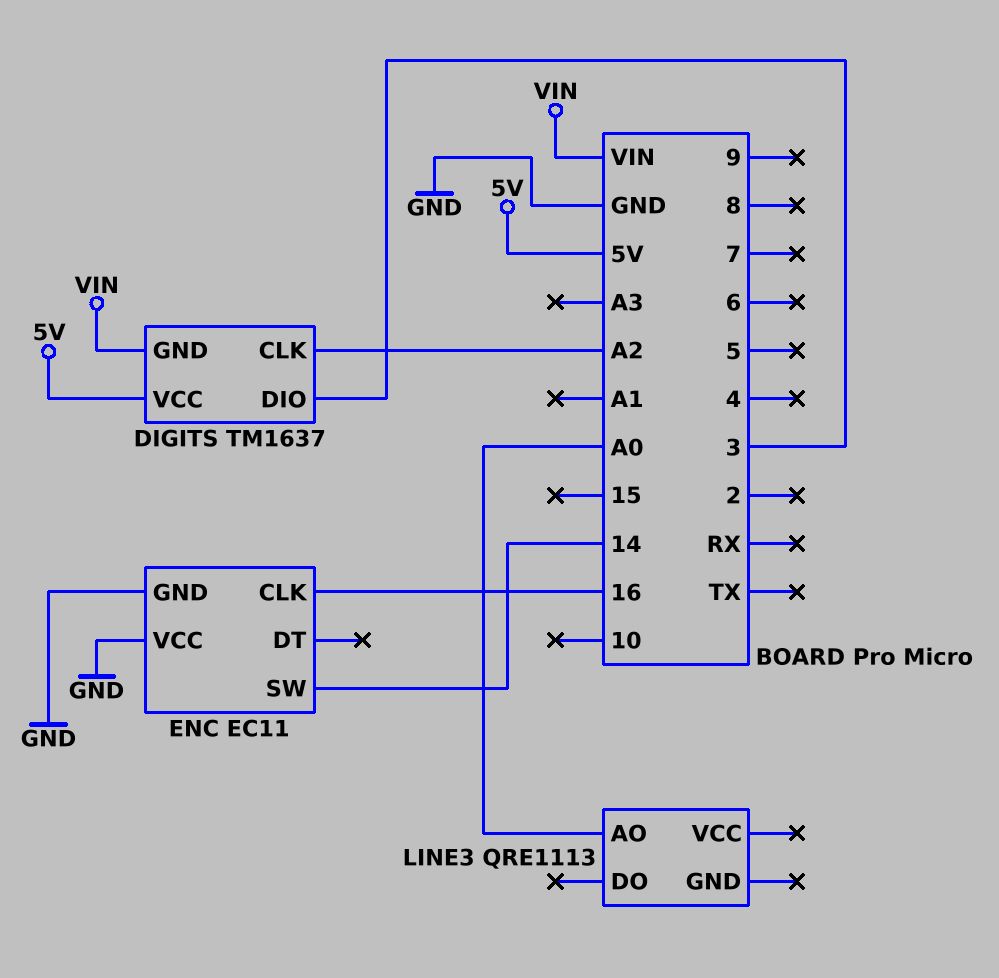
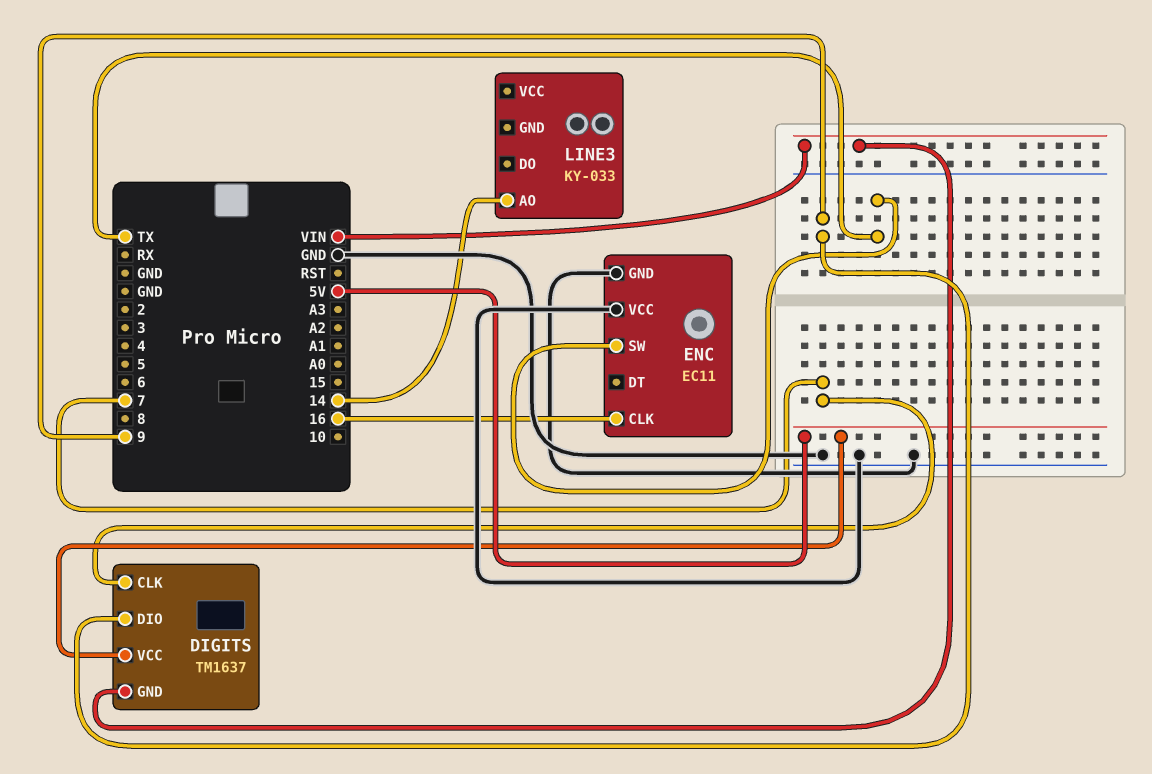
DIGITS pin CLK: A2 -> 7
DIGITS pin DIO: 3 -> 9
ENC pin SW: 14 -> TX
LINE3: QRE1113 -> KY-033
LINE3 pin AO: A0 -> 14

